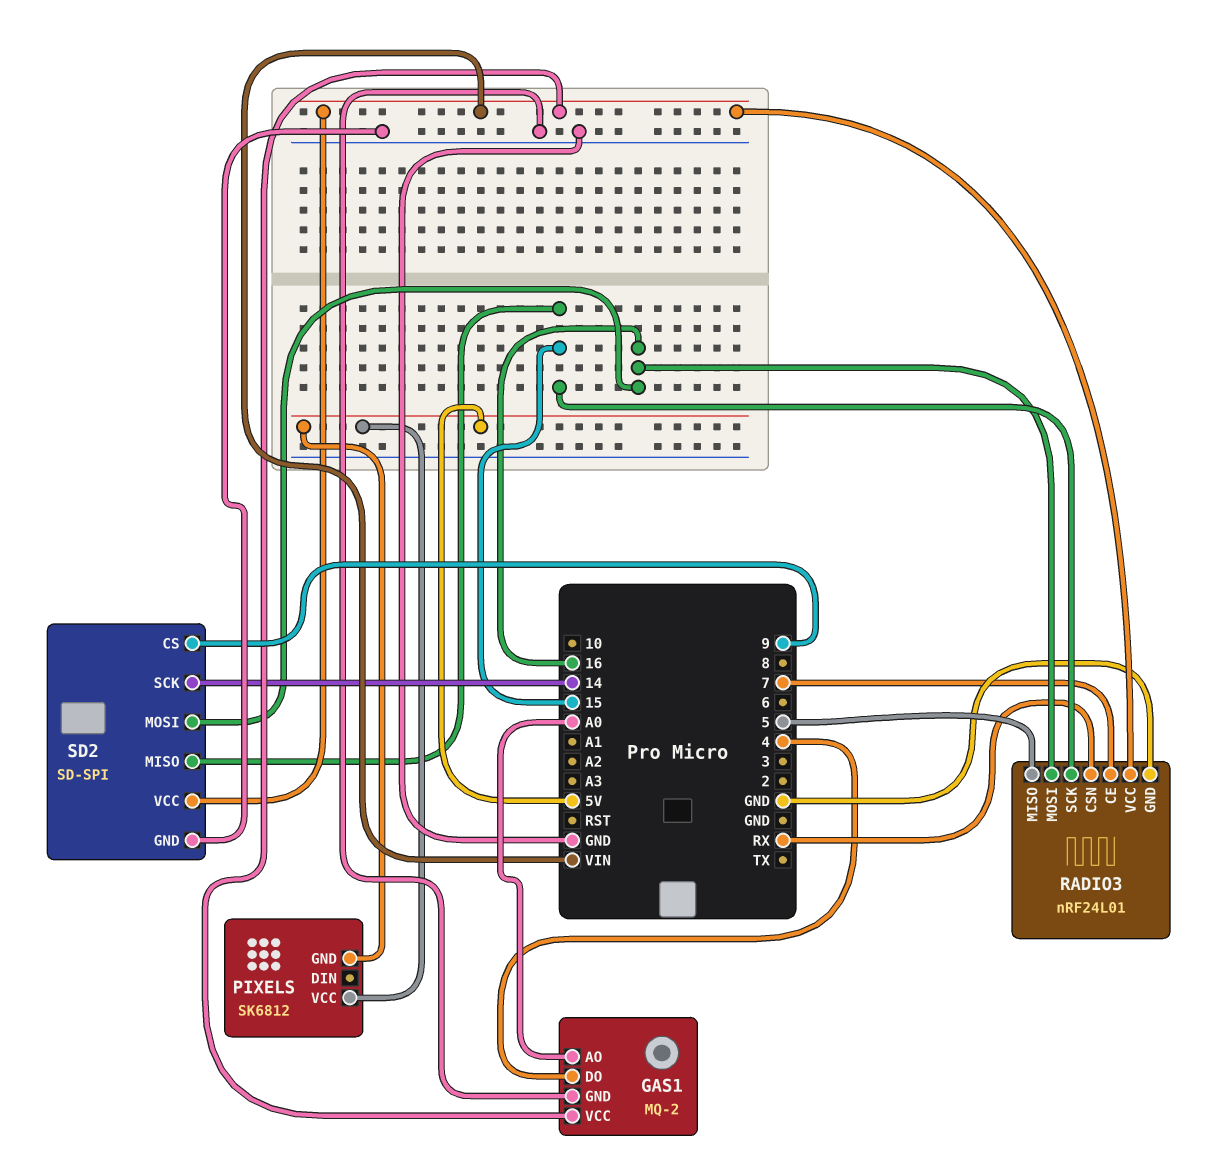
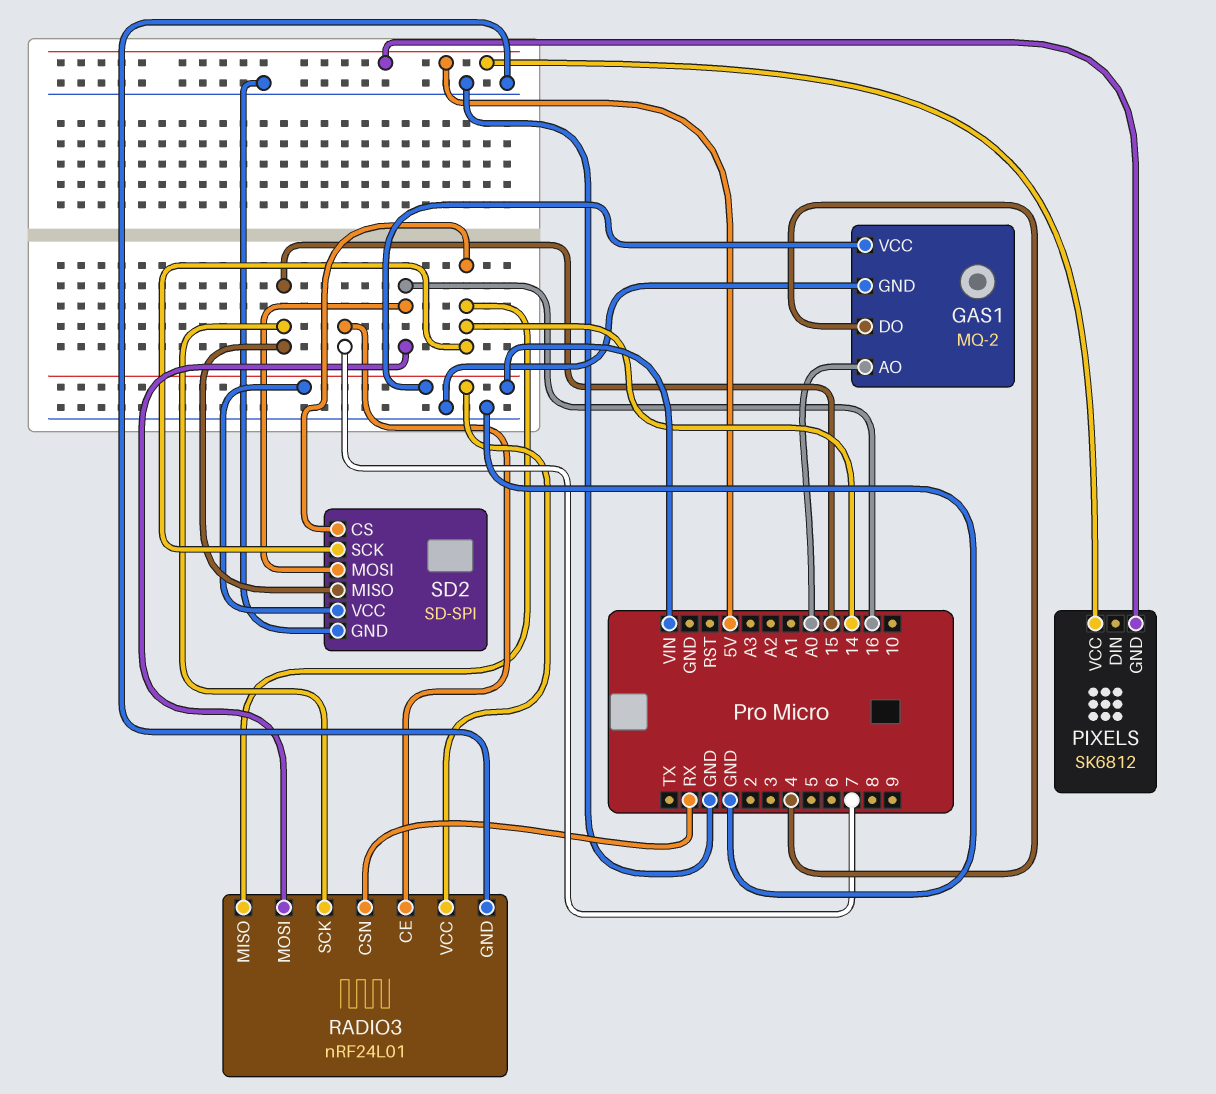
RADIO3 pin MISO: 5 -> 14
SD2 pin CS: 9 -> 14

